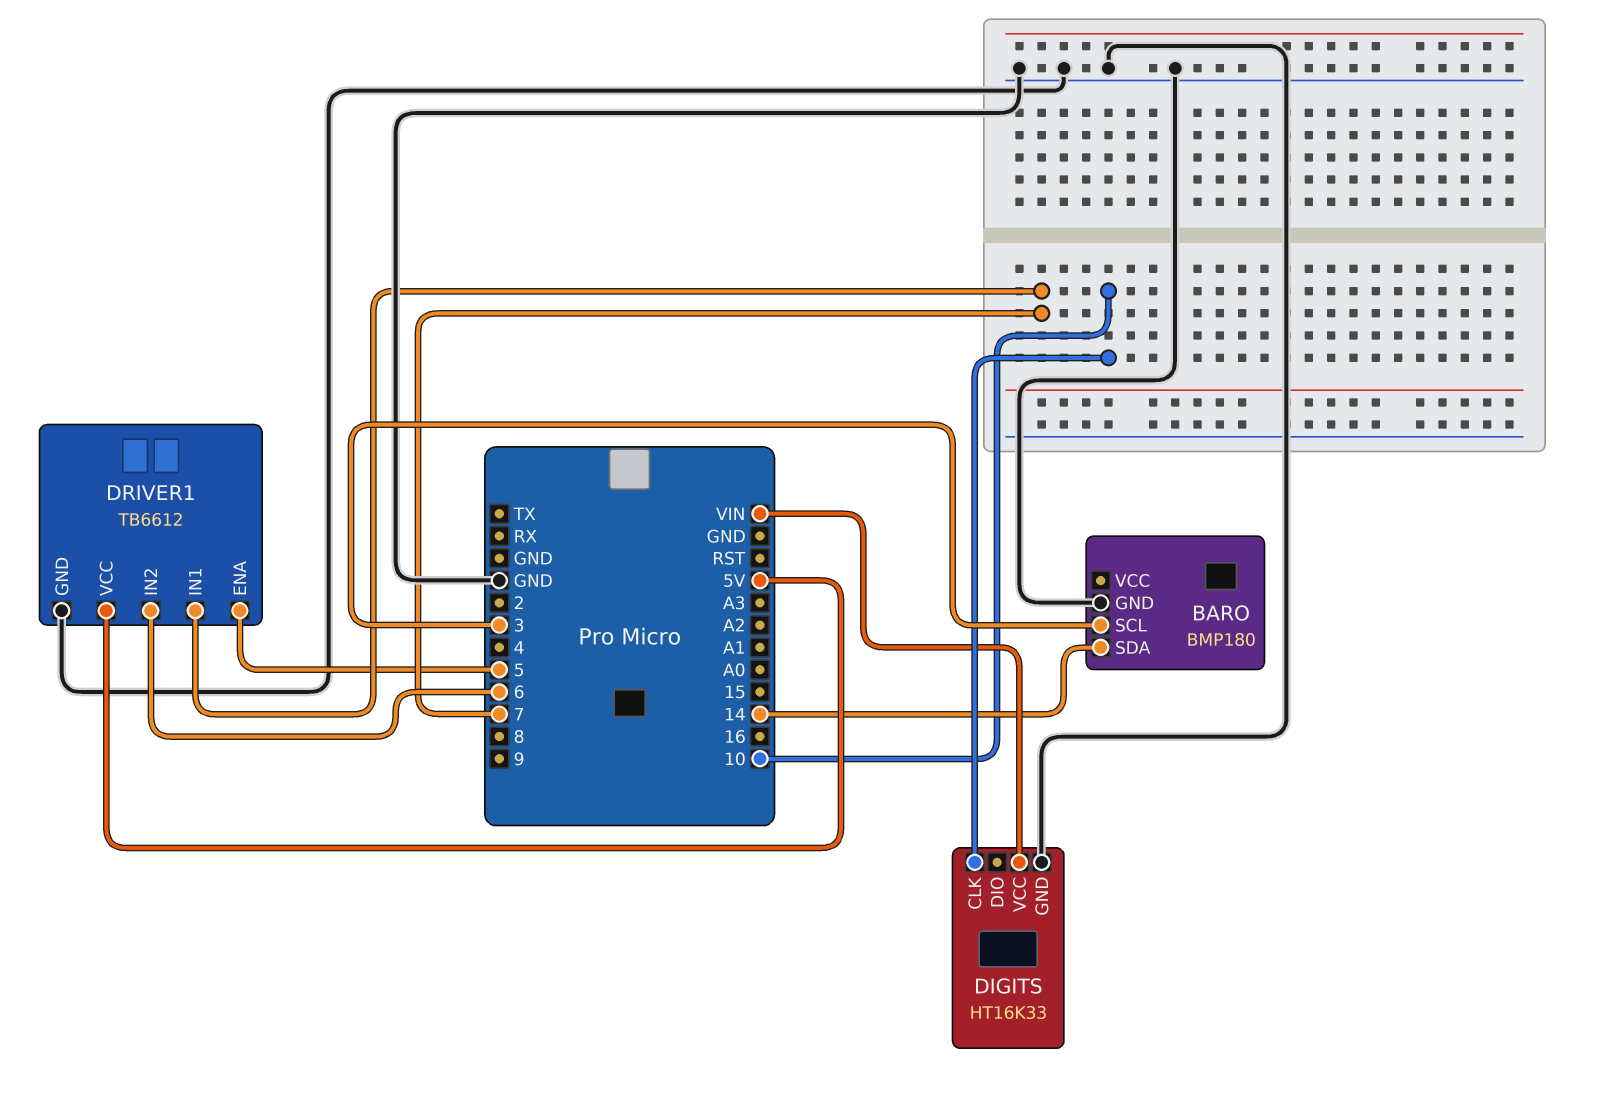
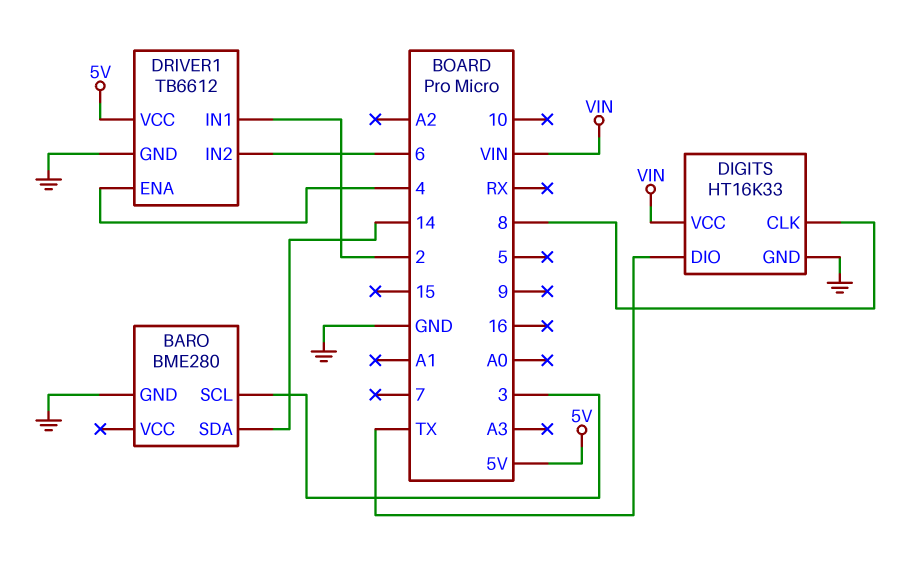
BARO: BMP180 -> BME280
DIGITS pin CLK: 10 -> 8
DIGITS pin DIO: none -> TX
DRIVER1 pin ENA: 5 -> 4
DRIVER1 pin IN1: 7 -> 2

